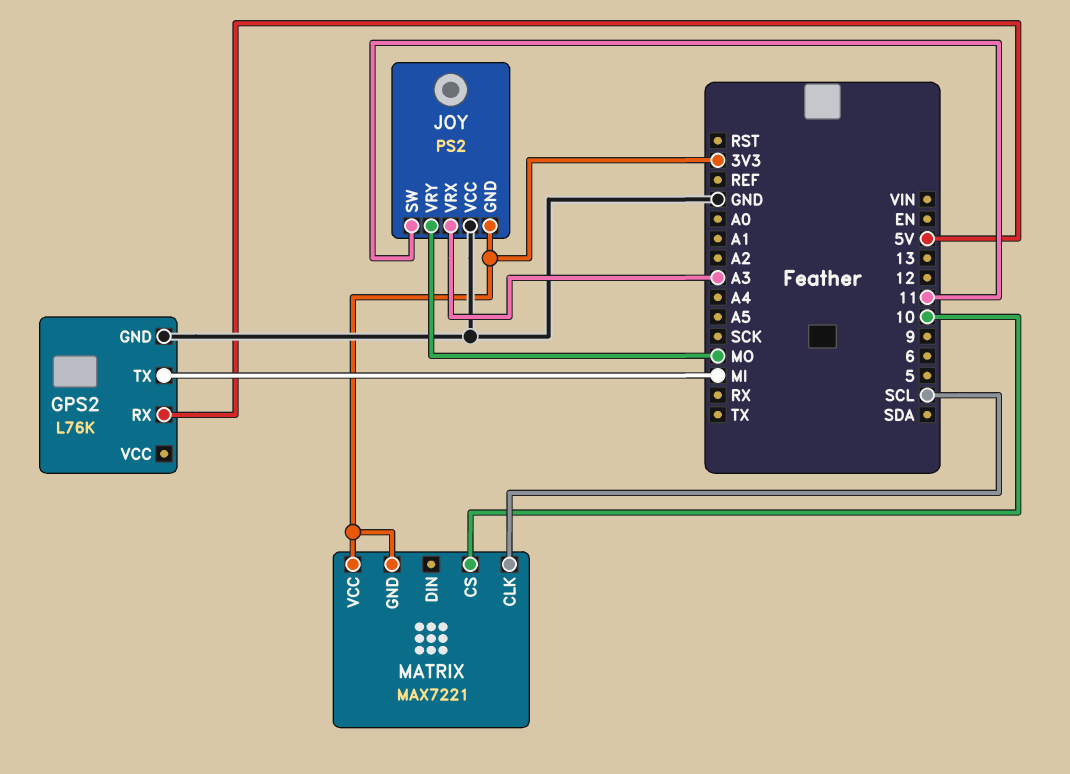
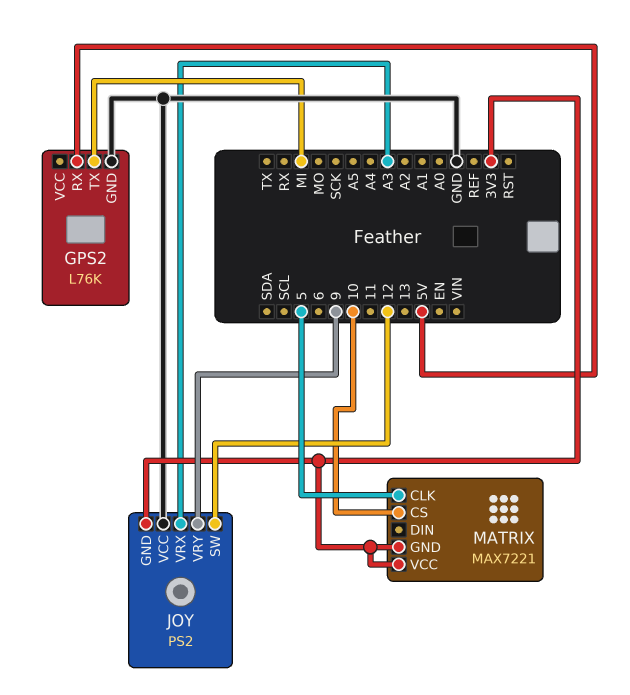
JOY pin SW: 11 -> 12
JOY pin VRY: MO -> 9
MATRIX pin CLK: SCL -> 5

